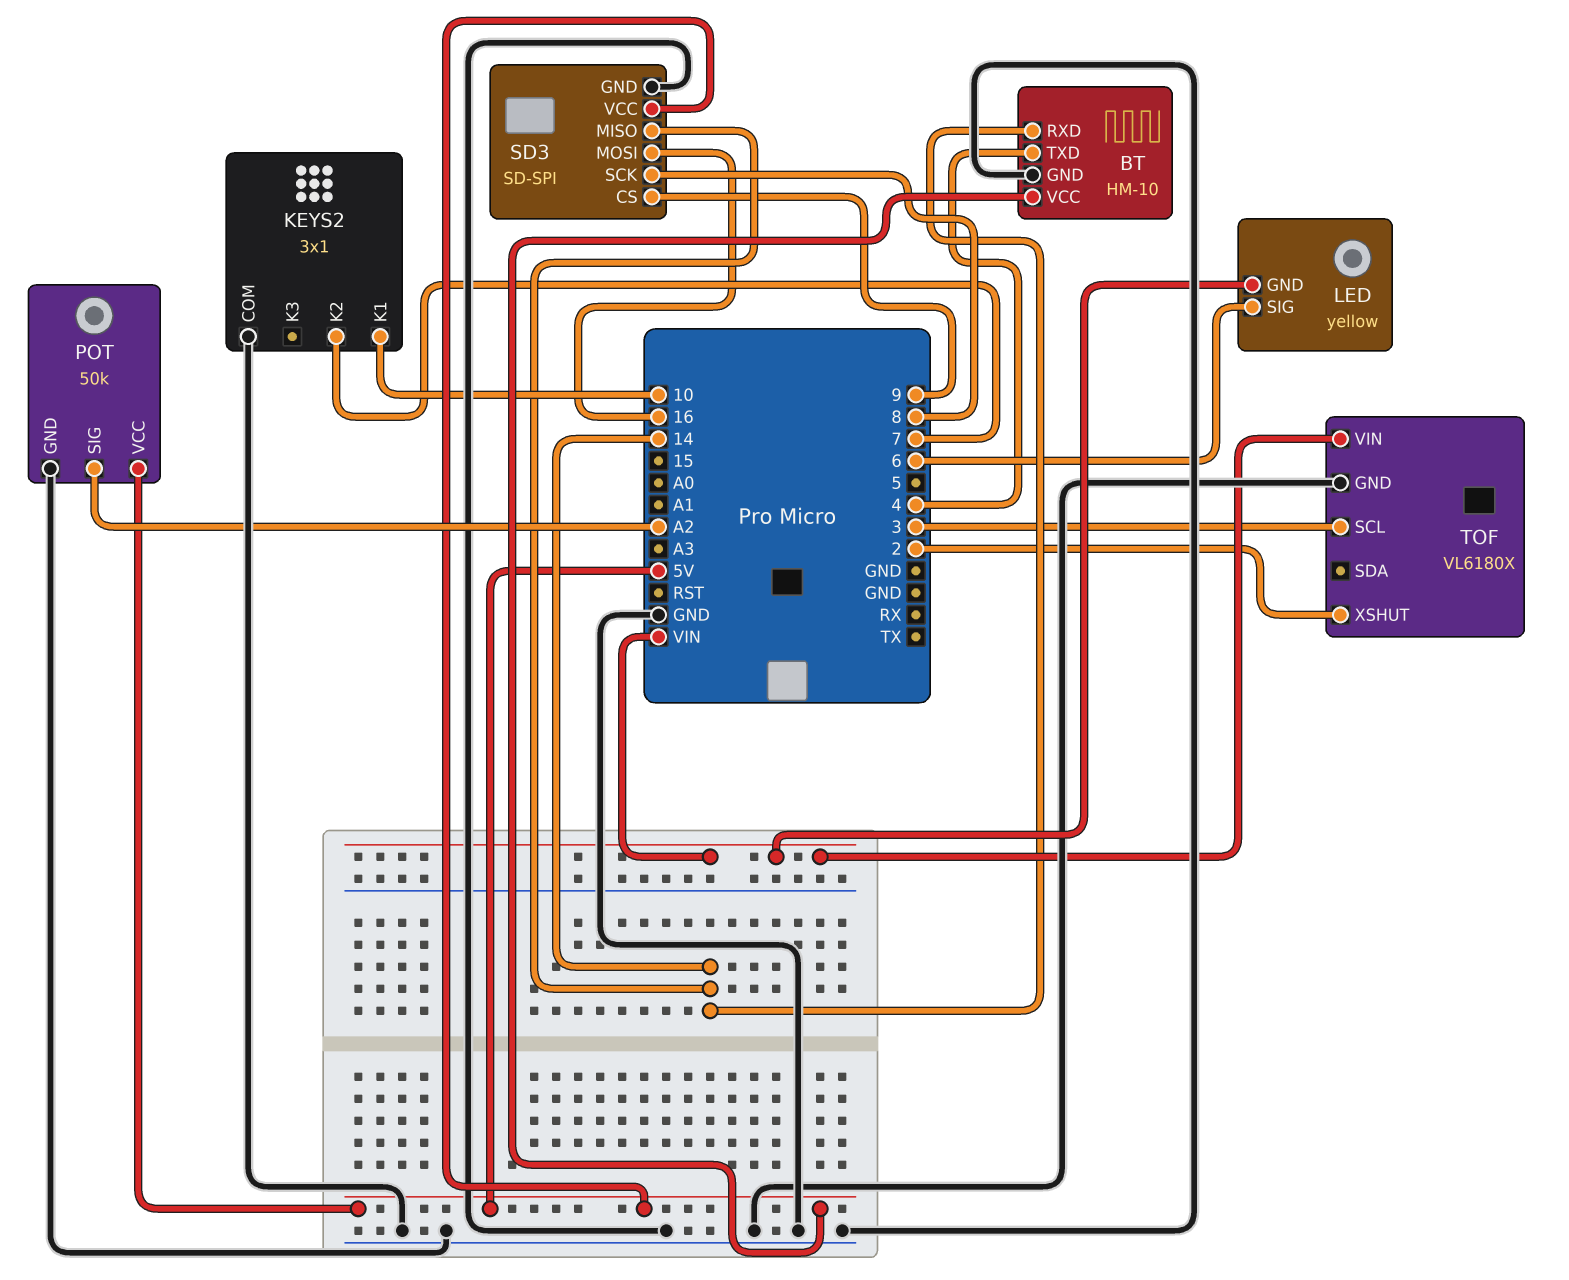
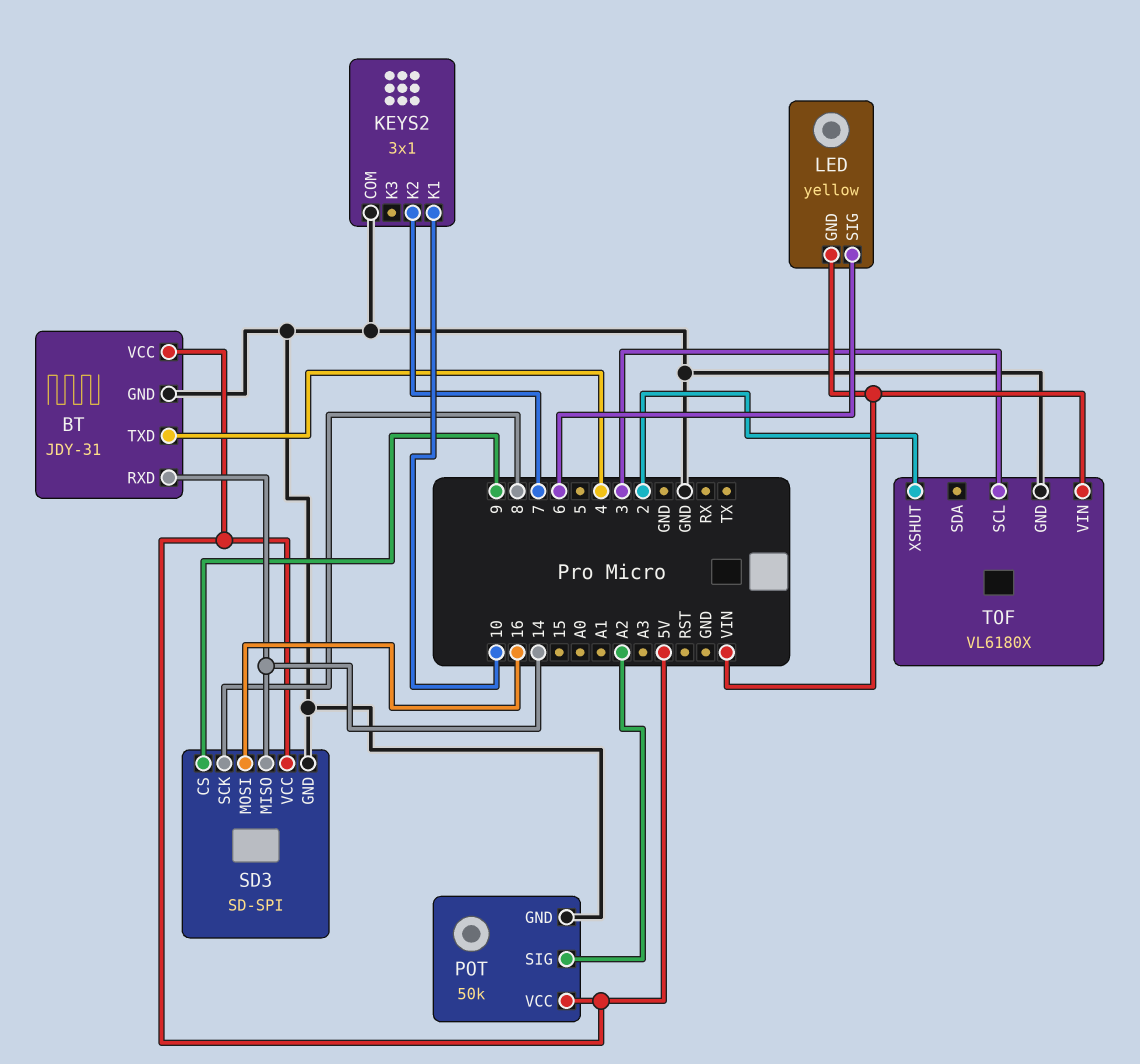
BT: HM-10 -> JDY-31

